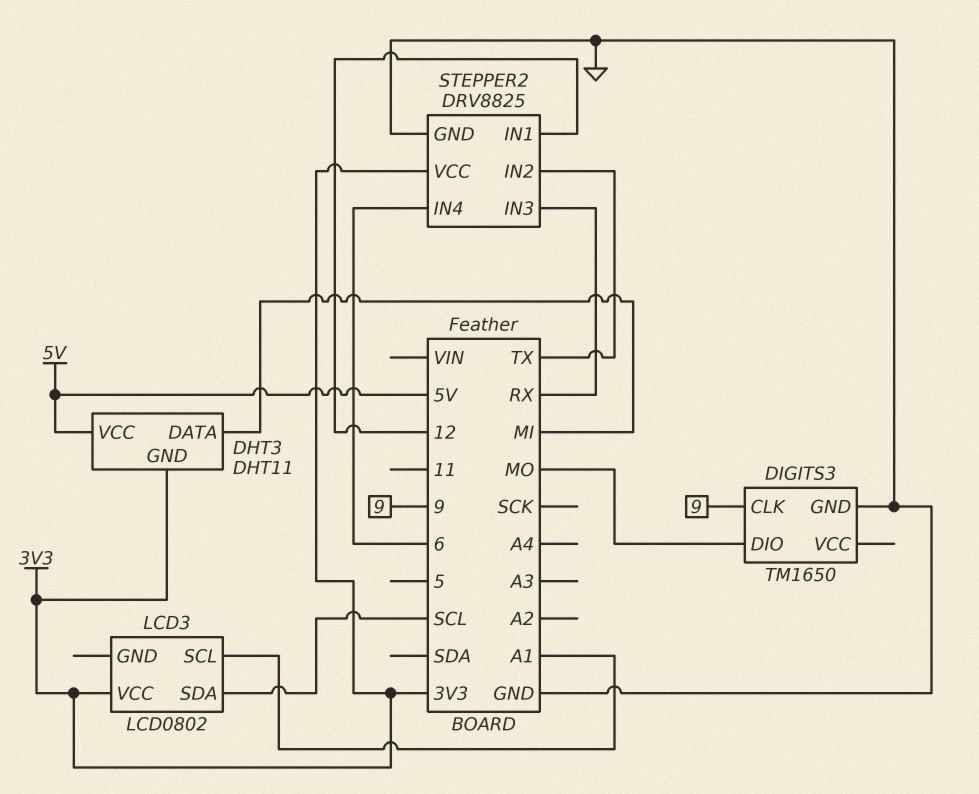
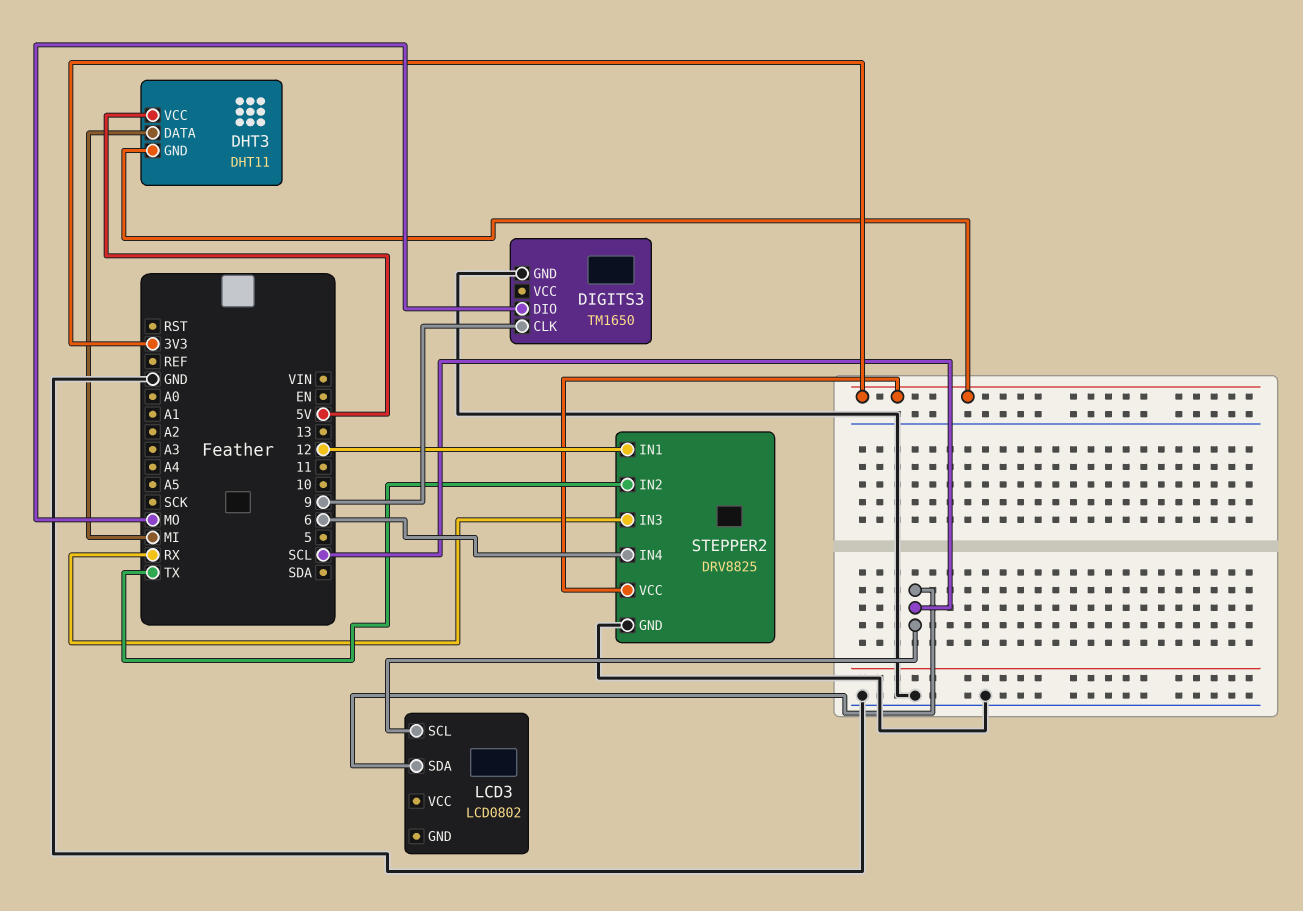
LCD3 pin SCL: A1 -> SCL
LCD3 pin VCC: 3V3 -> none

